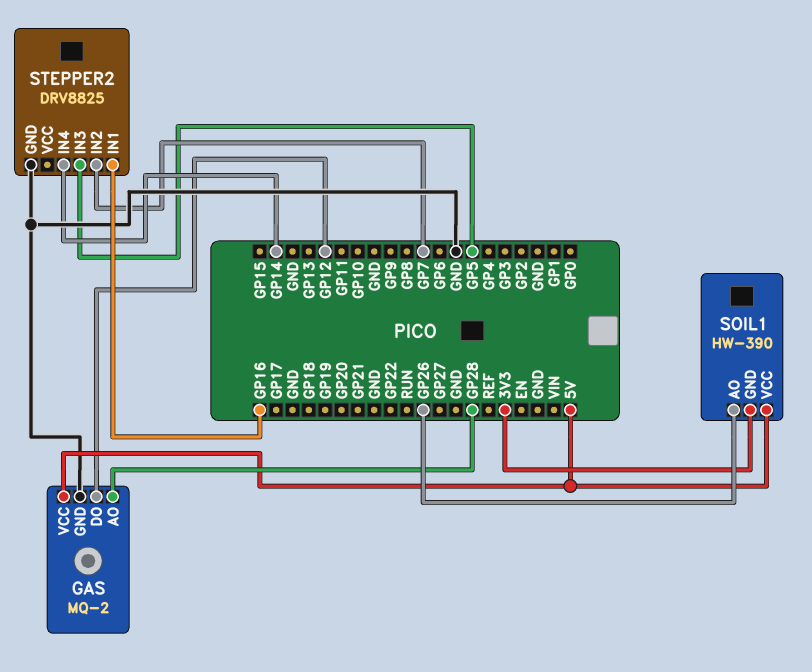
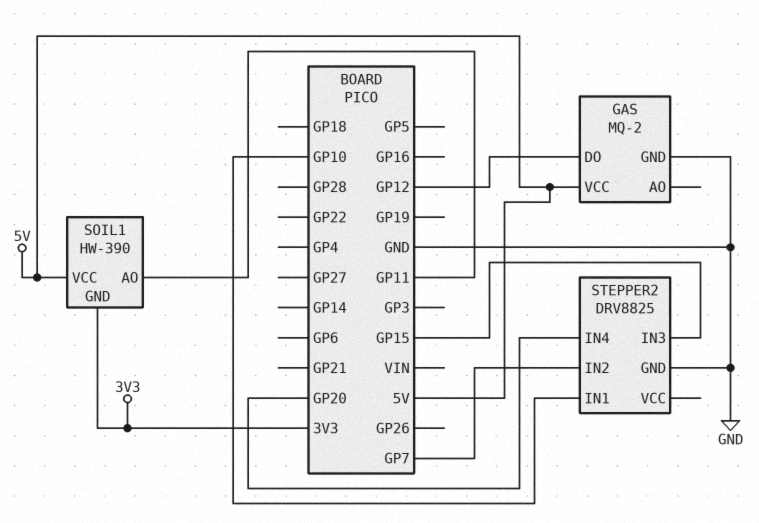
GAS pin AO: GP28 -> none
SOIL1 pin AO: GP26 -> GP11
STEPPER2 pin IN1: GP16 -> GP10
STEPPER2 pin IN3: GP5 -> GP15
STEPPER2 pin IN4: GP14 -> GP20

